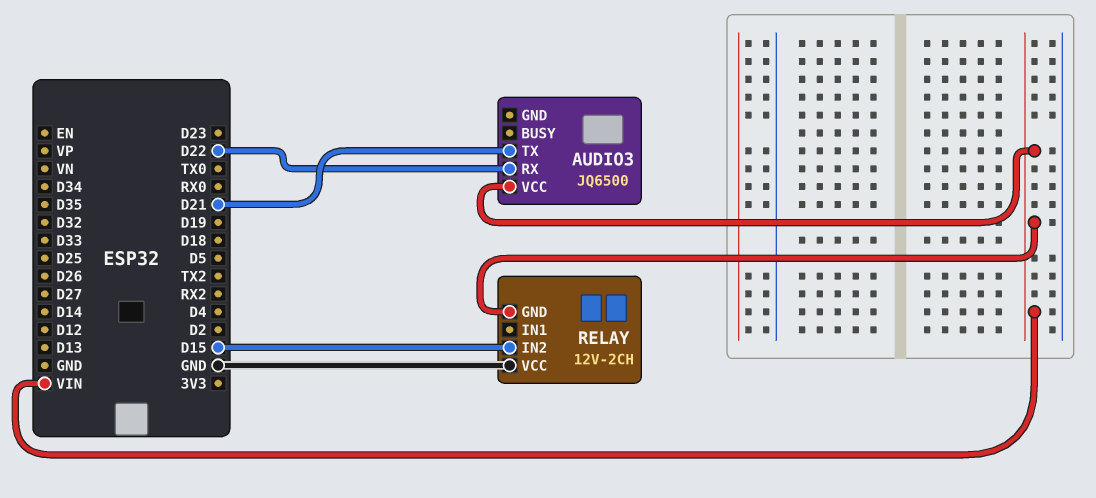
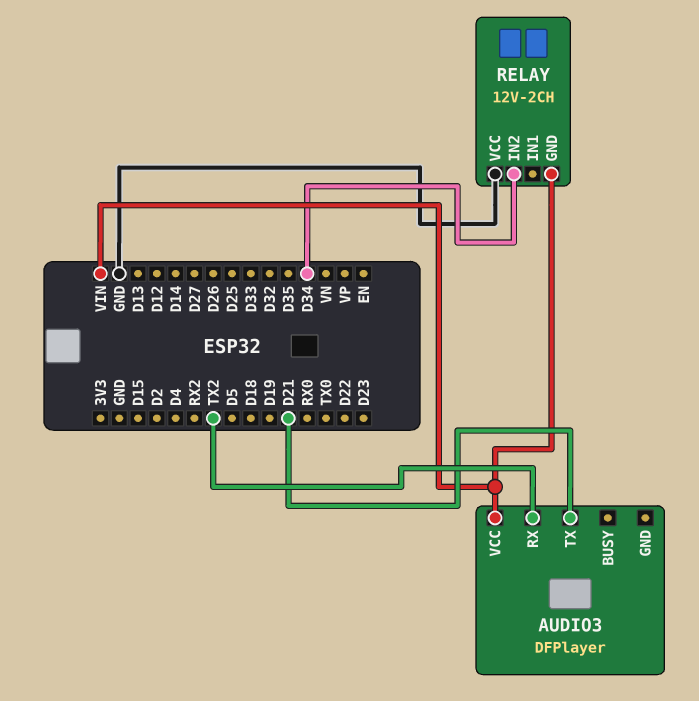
AUDIO3: JQ6500 -> DFPlayer
AUDIO3 pin RX: D22 -> TX2
RELAY pin IN2: D15 -> D34

